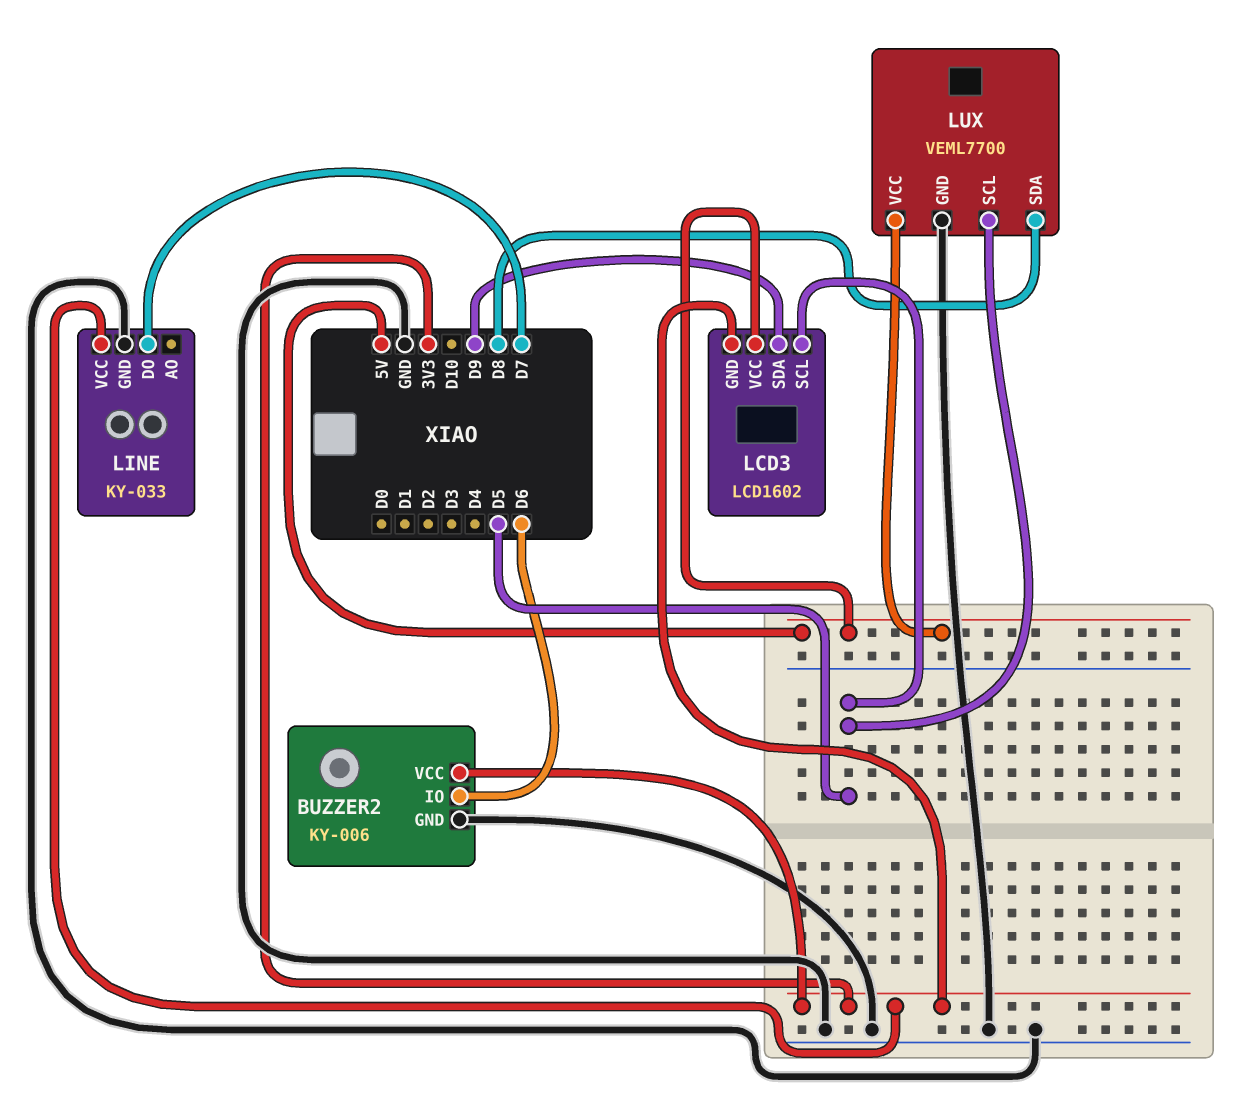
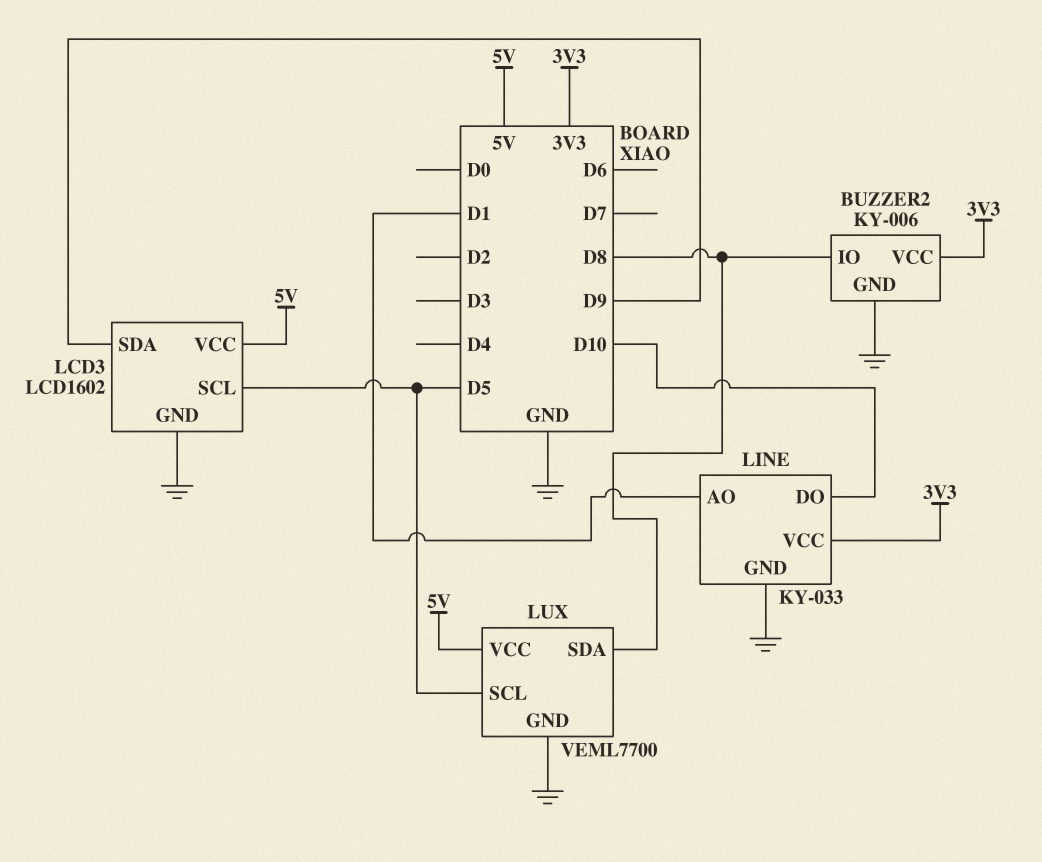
BUZZER2 pin IO: D6 -> D8
LCD3 pin GND: 3V3 -> GND
LINE pin AO: none -> D1
LINE pin DO: D7 -> D10

